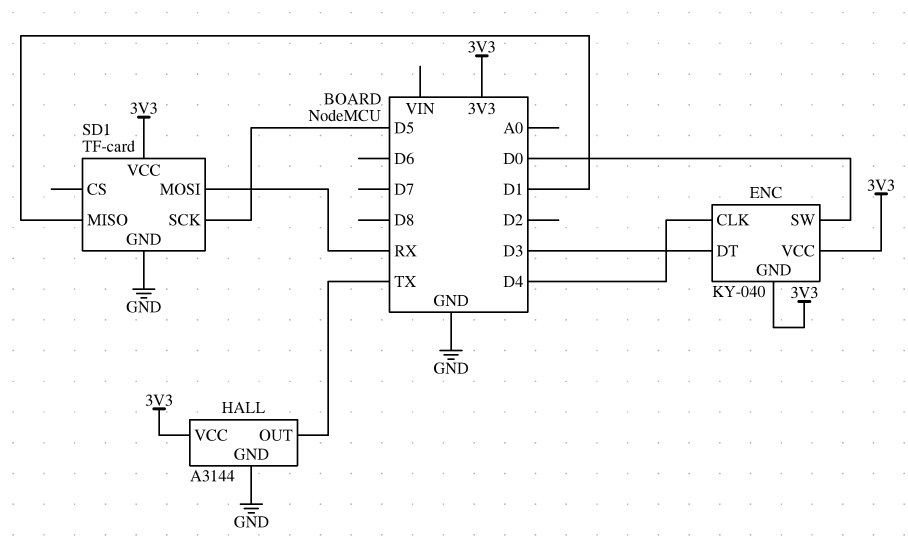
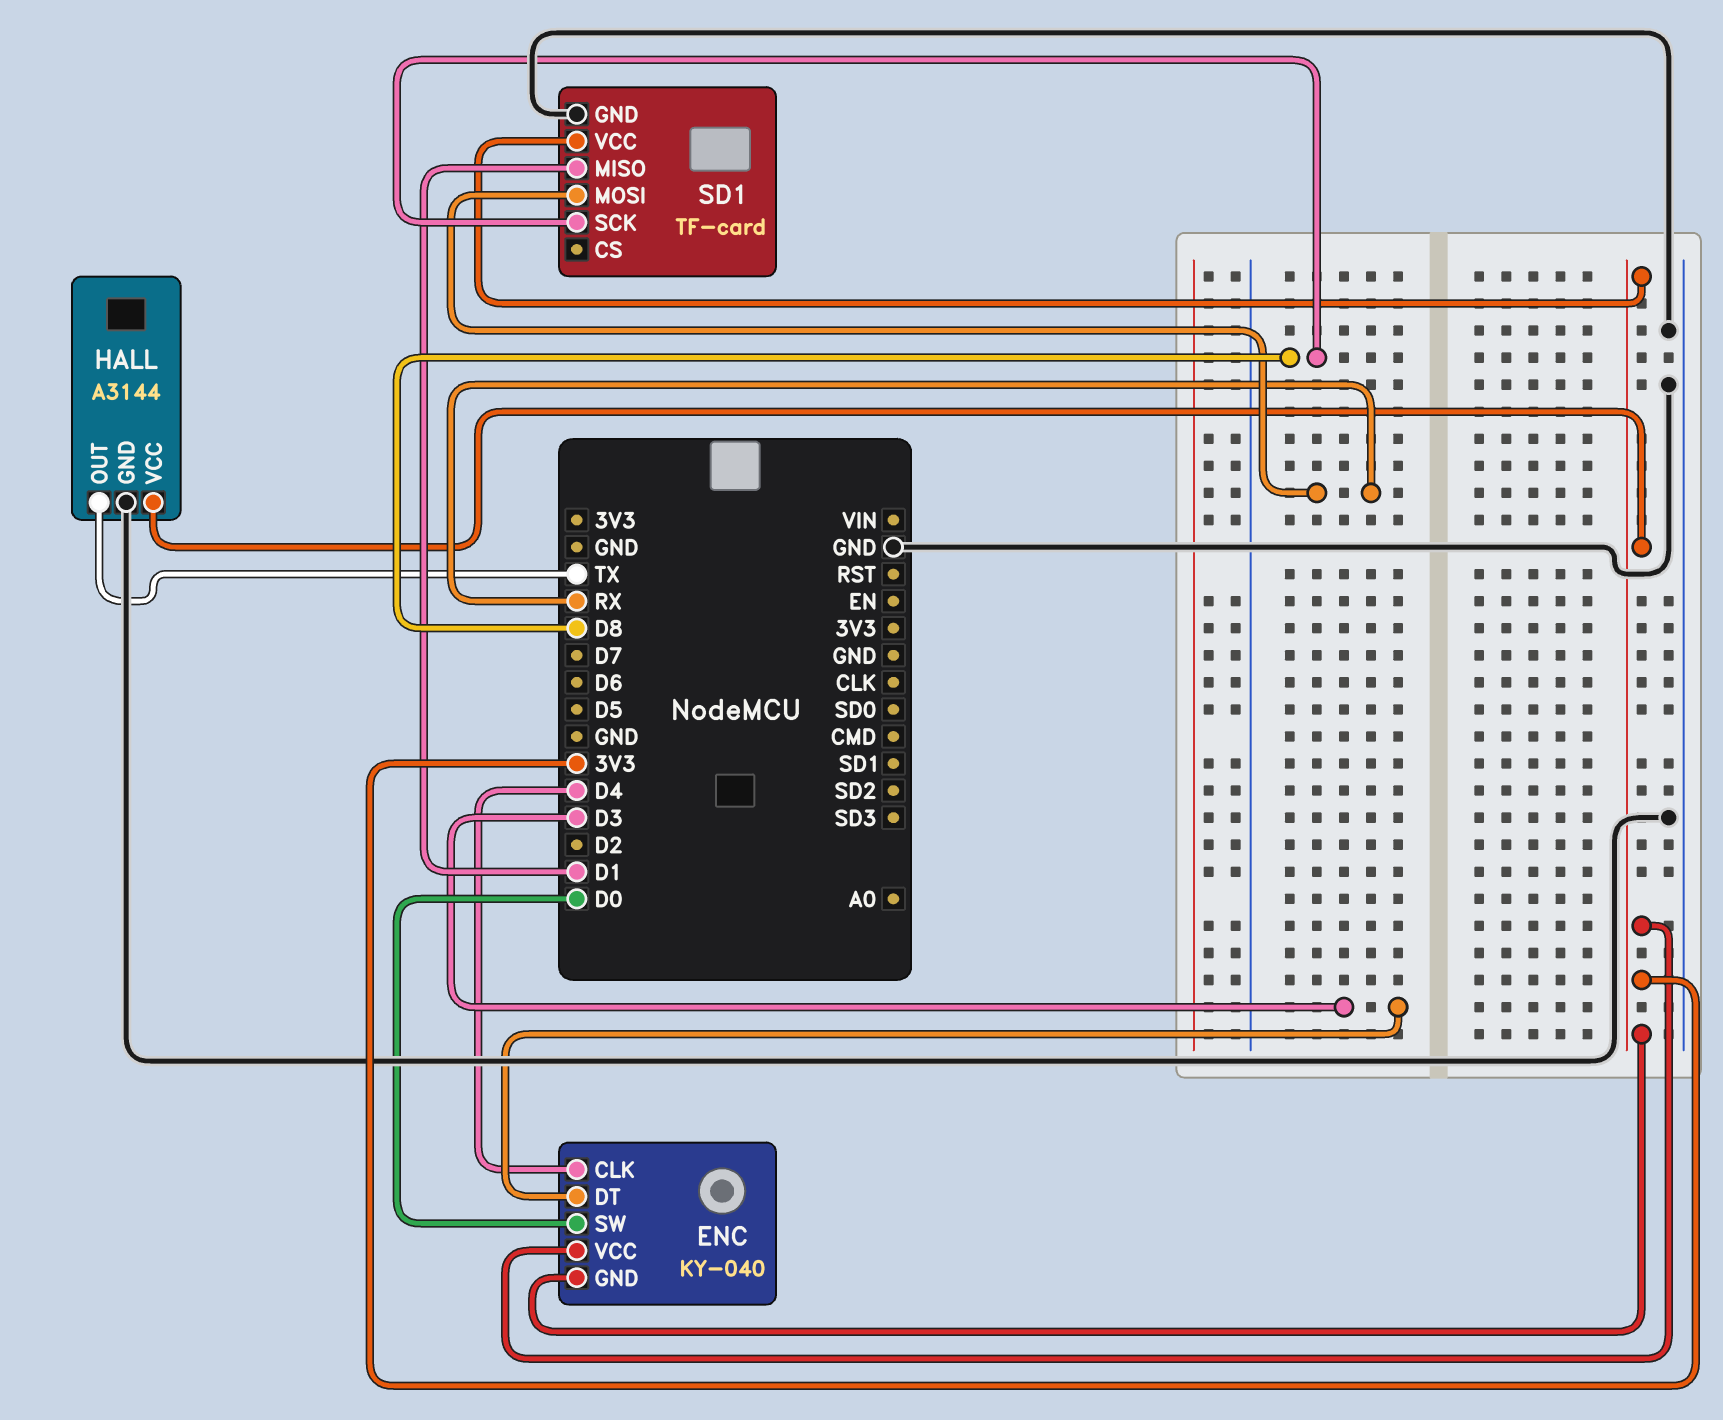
SD1 pin SCK: D5 -> D8

